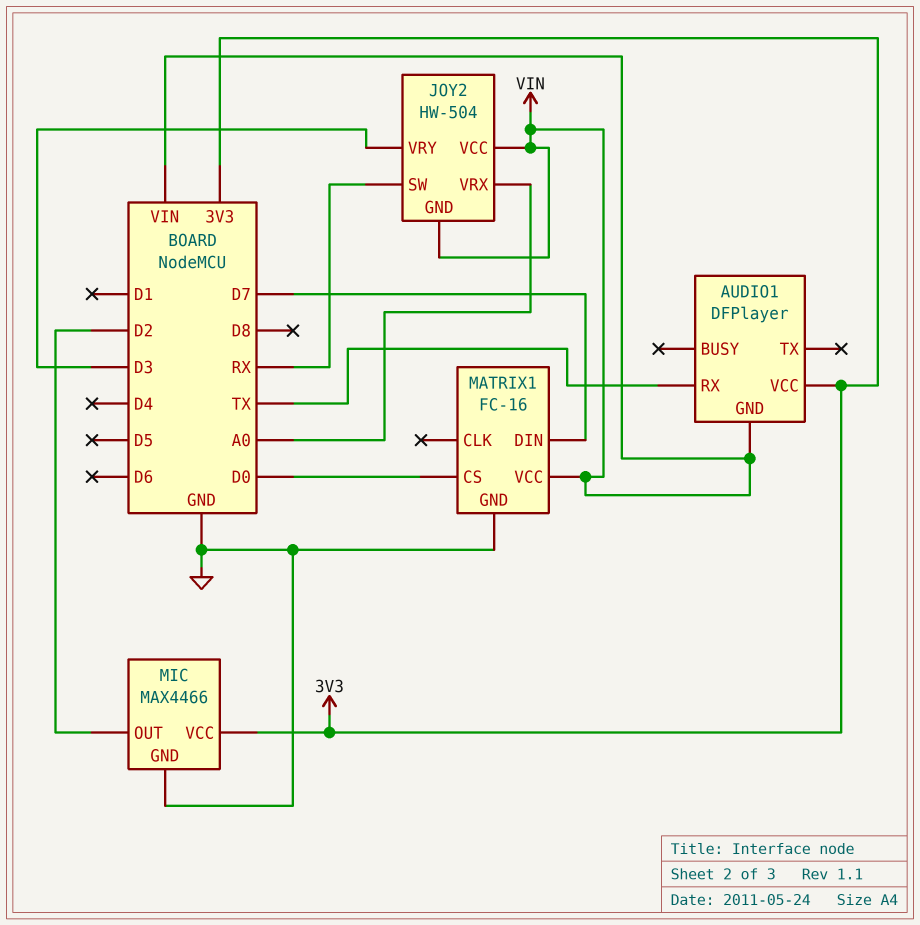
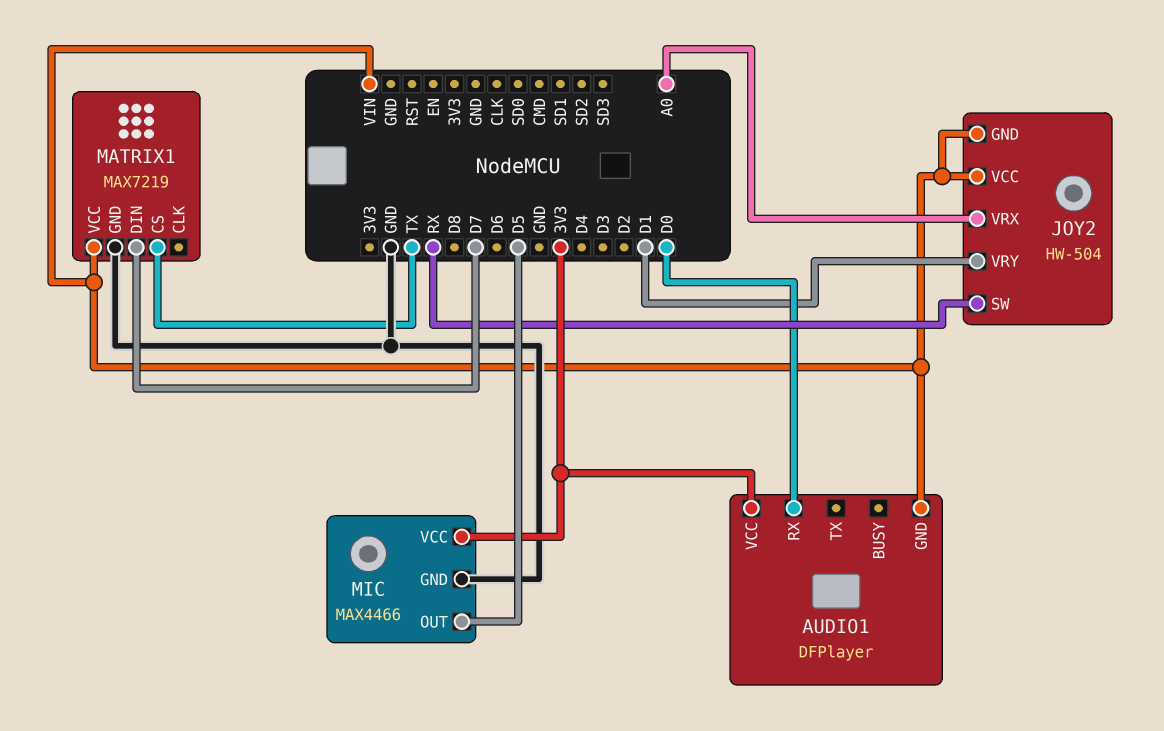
AUDIO1 pin RX: TX -> D0
JOY2 pin VRY: D3 -> D1
MATRIX1: FC-16 -> MAX7219
MATRIX1 pin CS: D0 -> TX
MIC pin OUT: D2 -> D5

